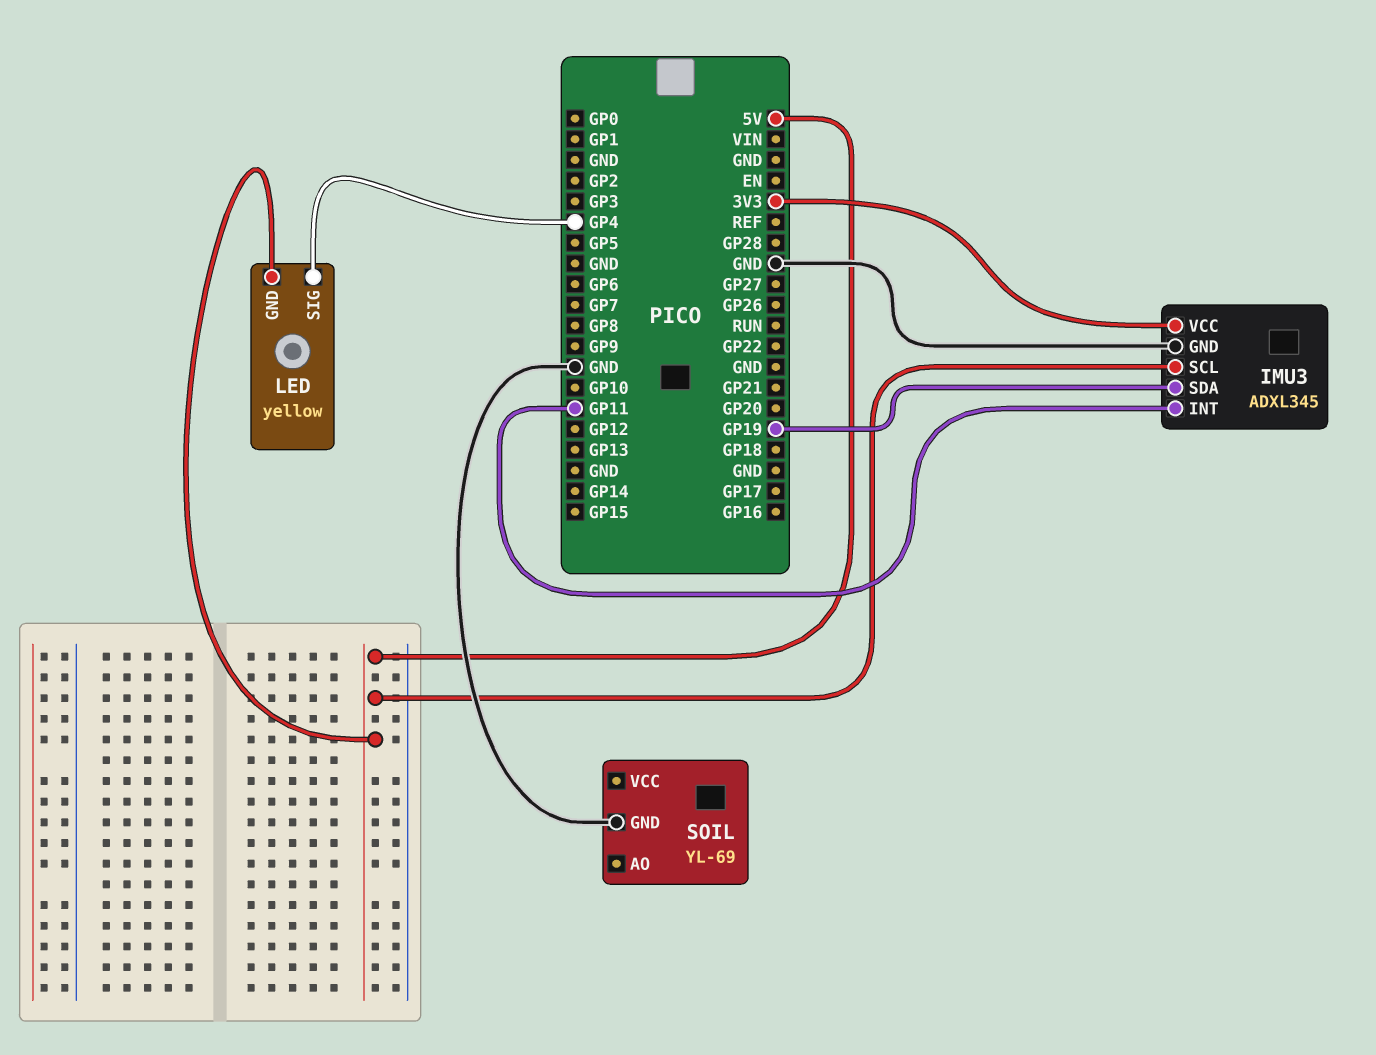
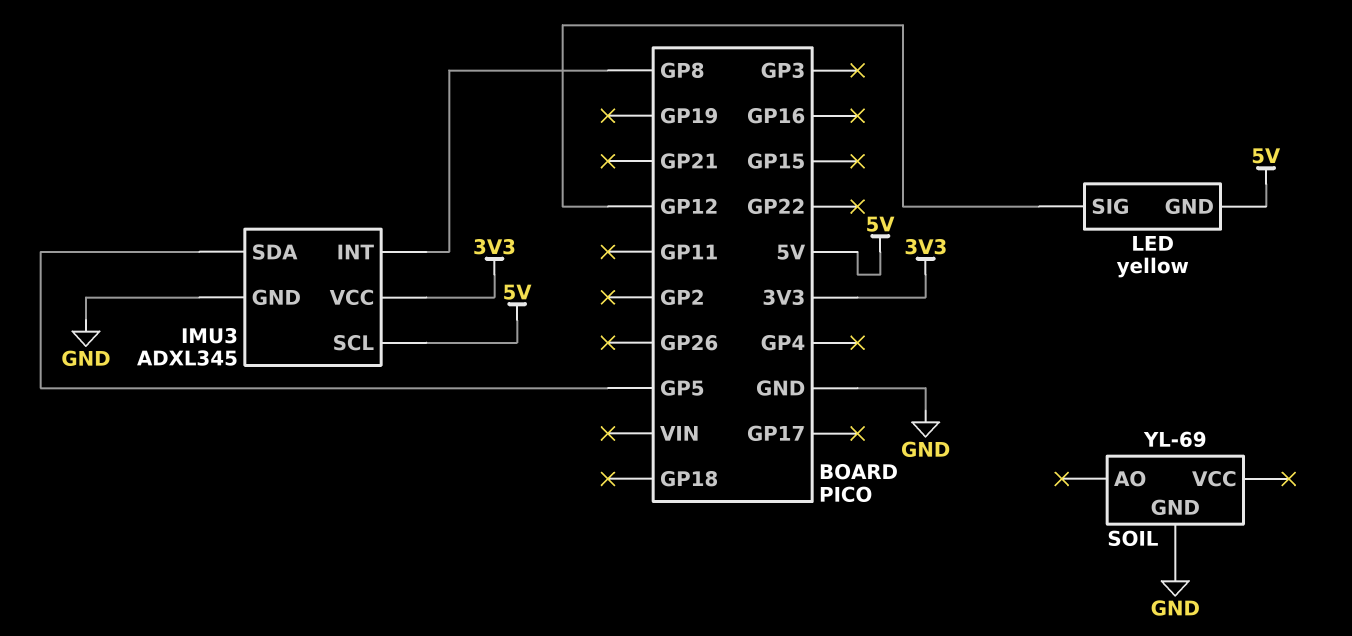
IMU3 pin INT: GP11 -> GP8
IMU3 pin SDA: GP19 -> GP5
LED pin SIG: GP4 -> GP12

